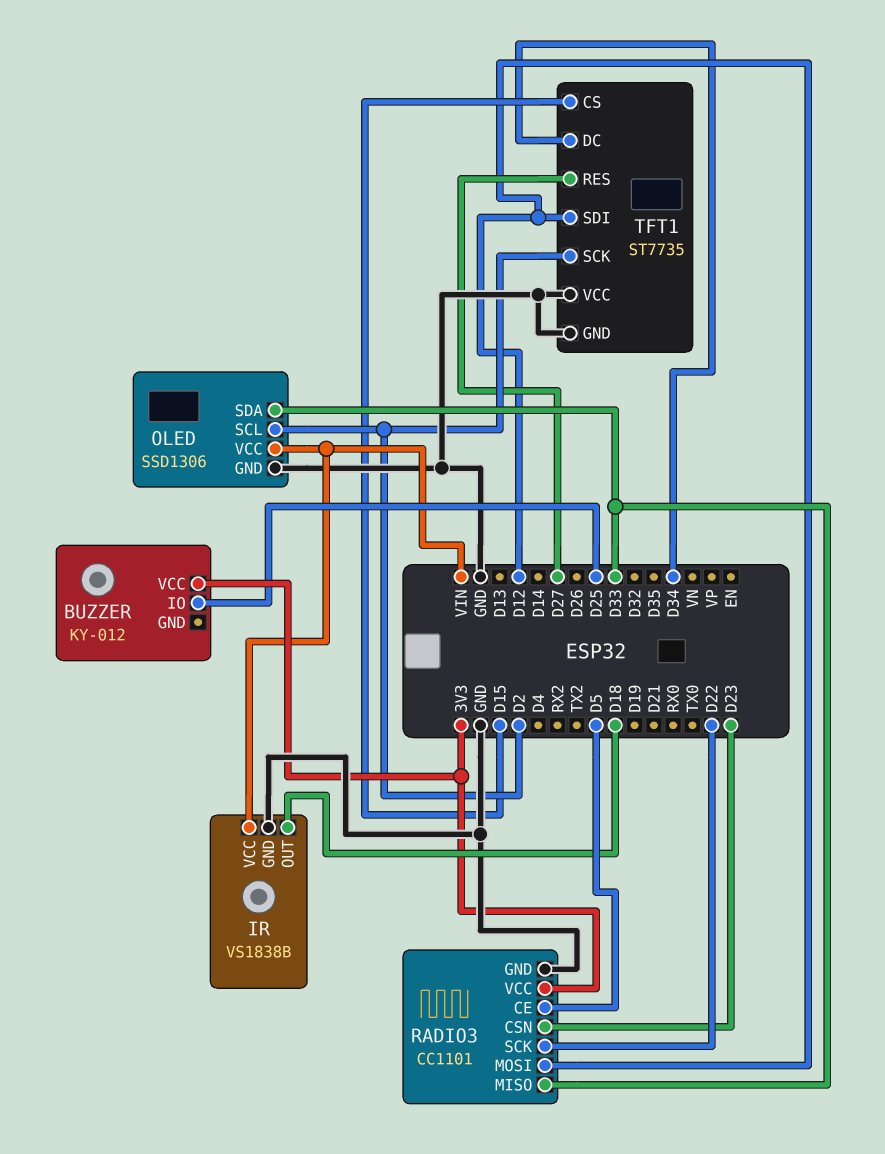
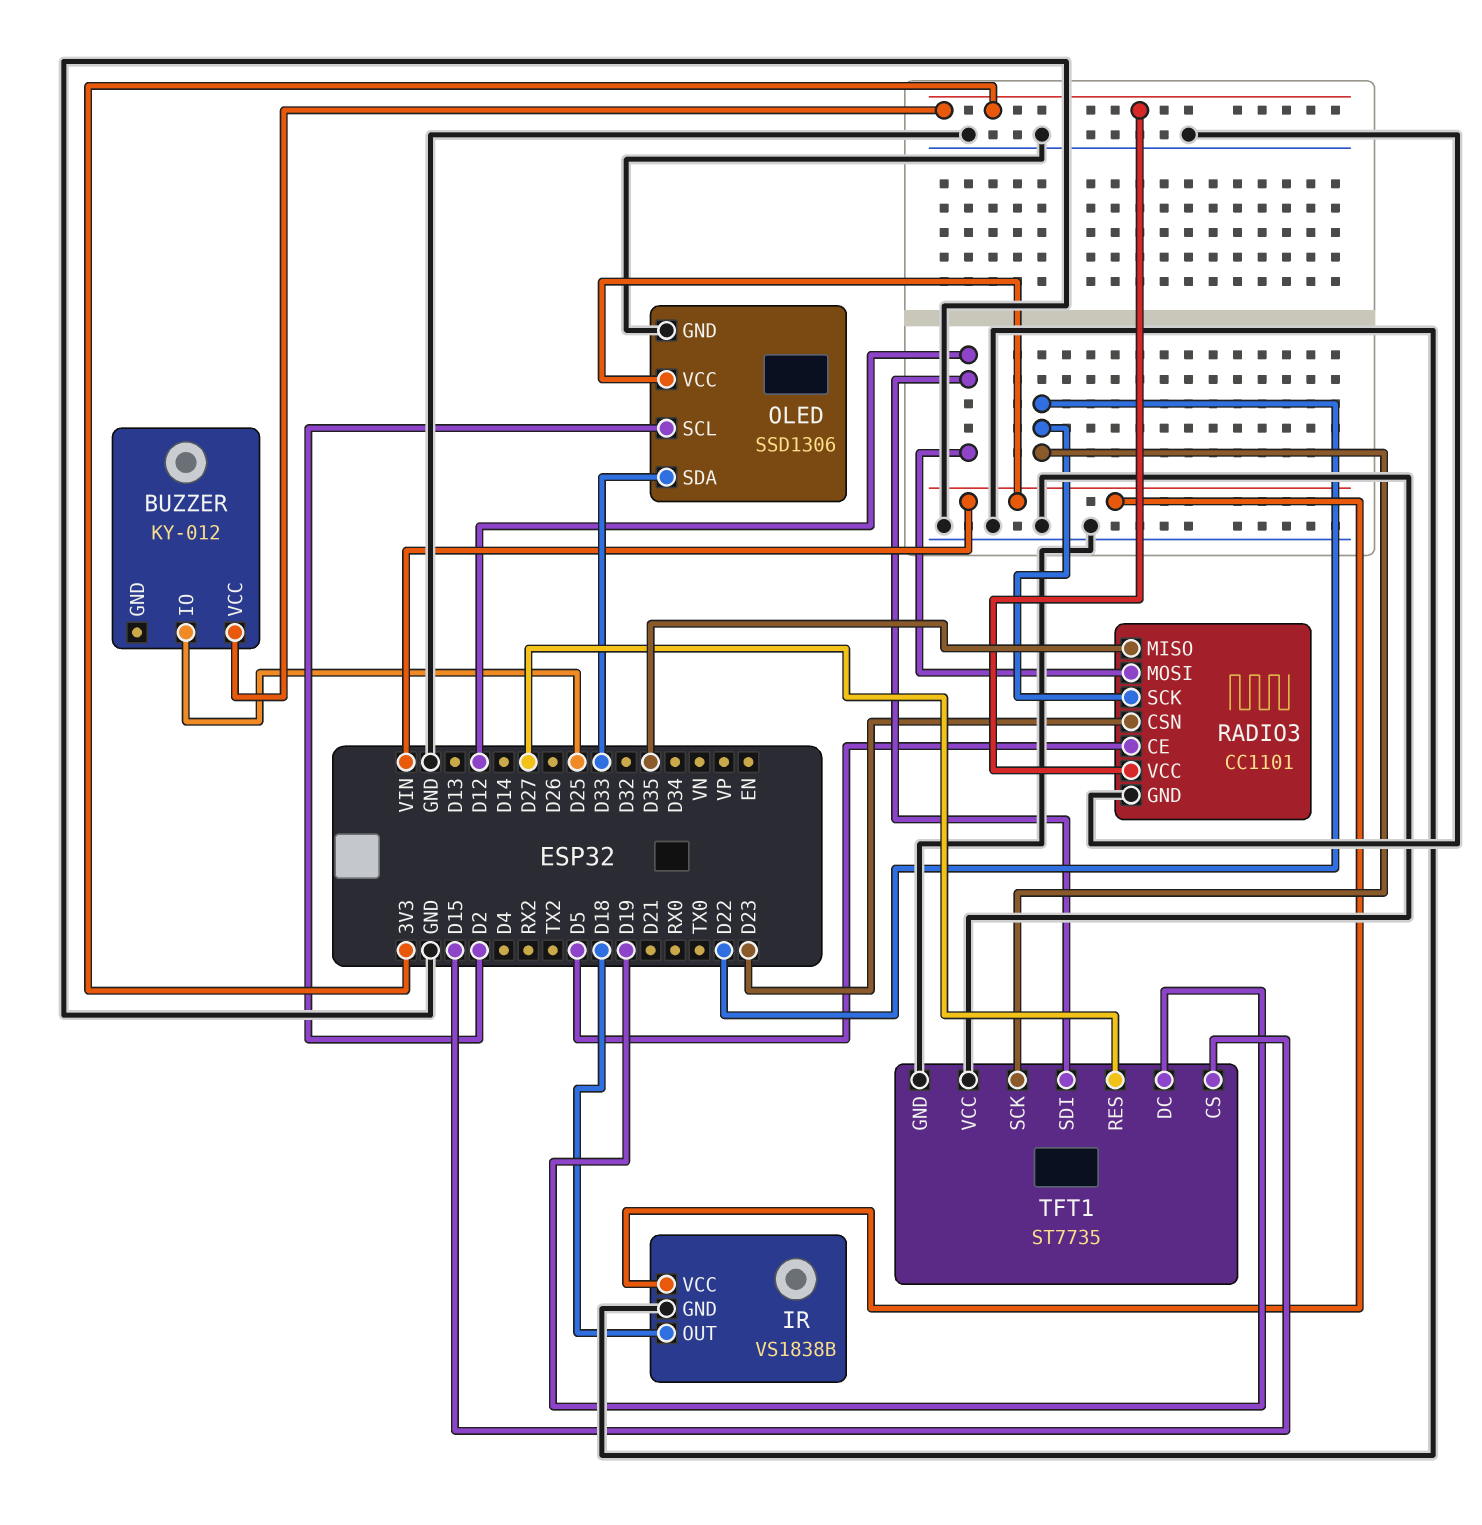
RADIO3 pin MISO: D33 -> D35
TFT1 pin DC: D34 -> D19
TFT1 pin SCK: D2 -> D22

